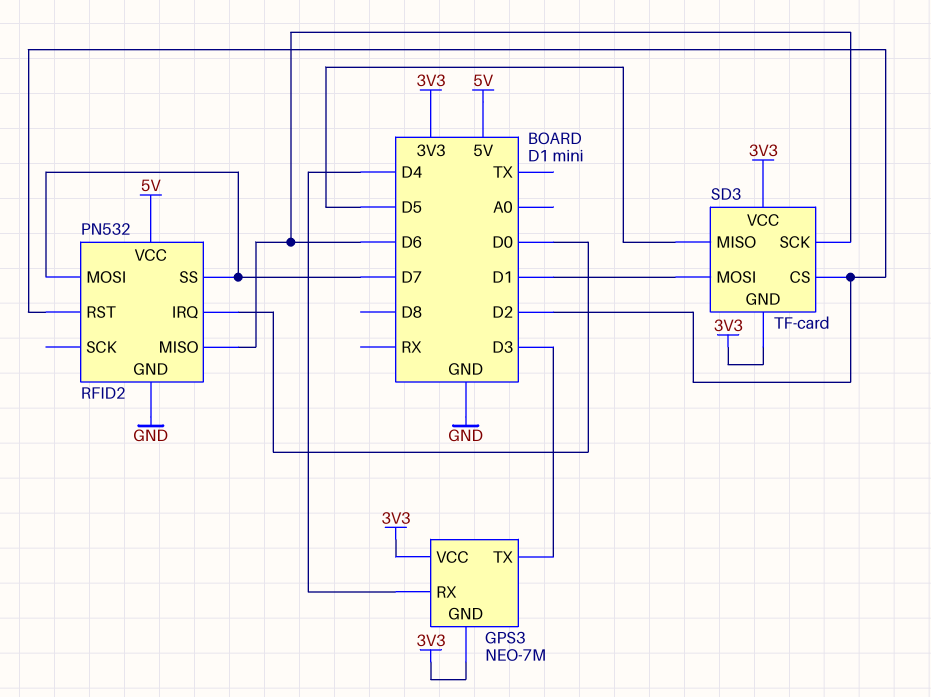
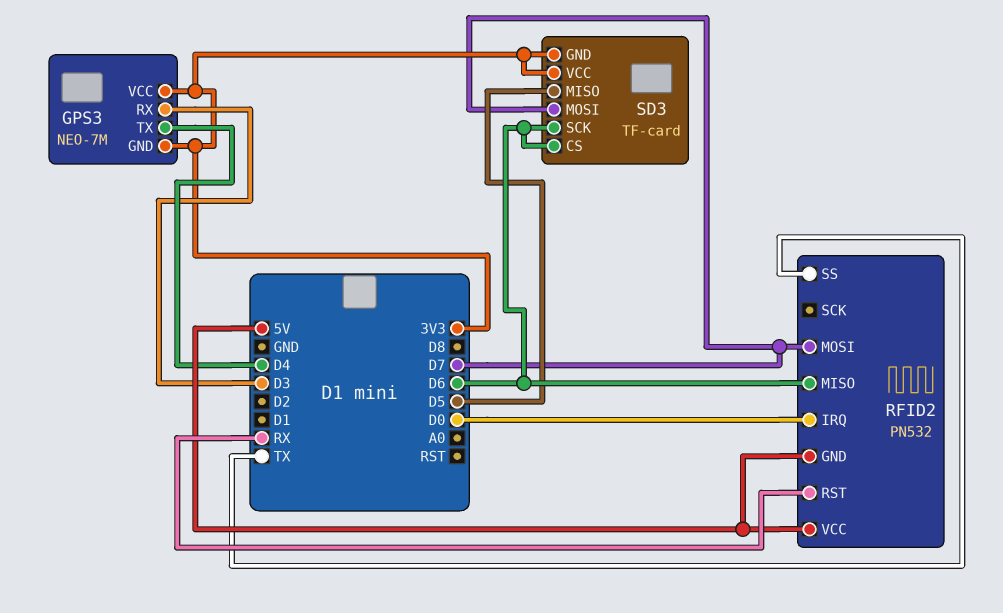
GPS3 pin RX: D4 -> D3
GPS3 pin TX: D3 -> D4
RFID2 pin GND: GND -> 5V
RFID2 pin RST: D2 -> RX
RFID2 pin SS: D7 -> TX
SD3 pin CS: D2 -> D6
SD3 pin MOSI: D1 -> D7

